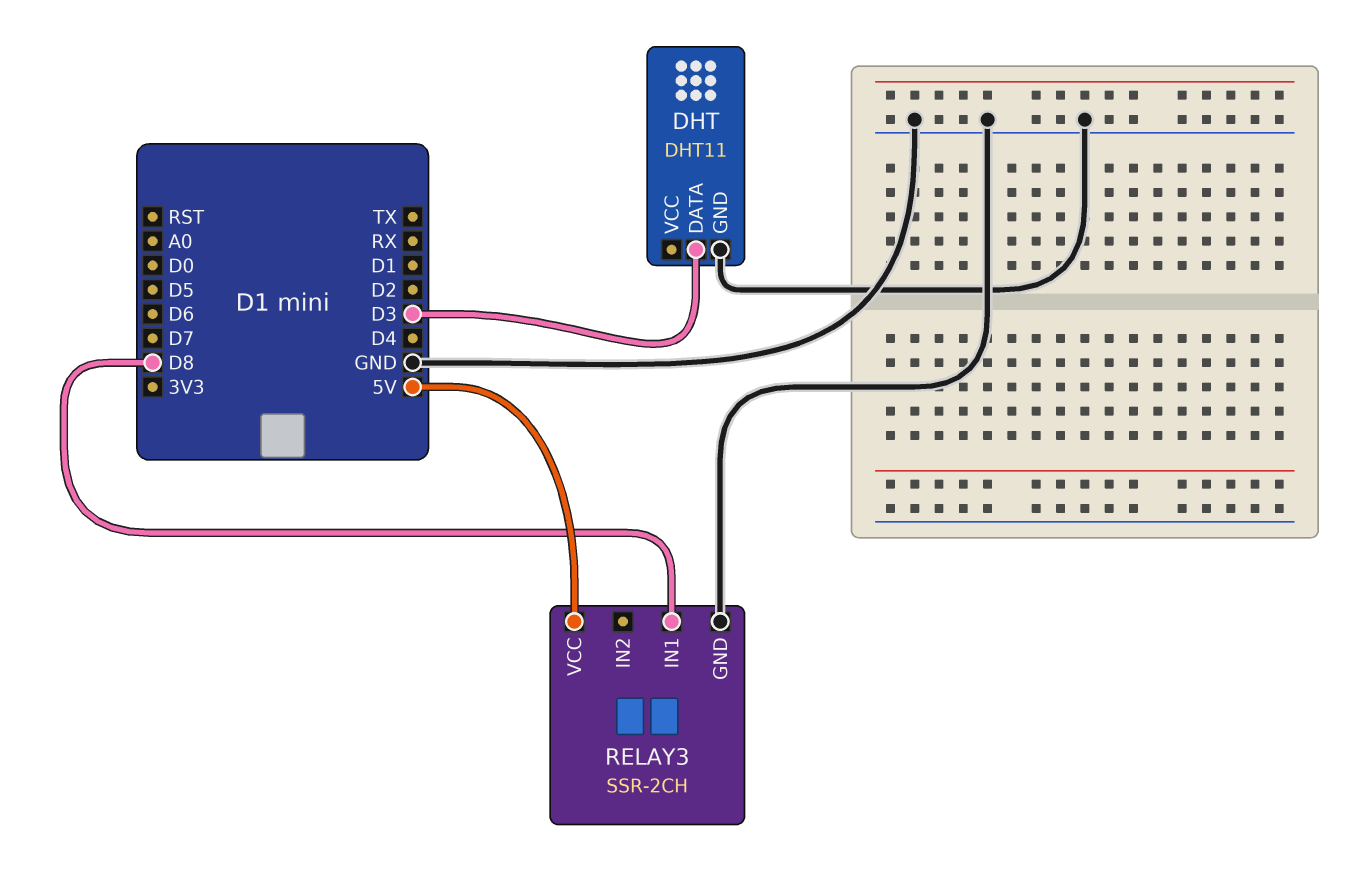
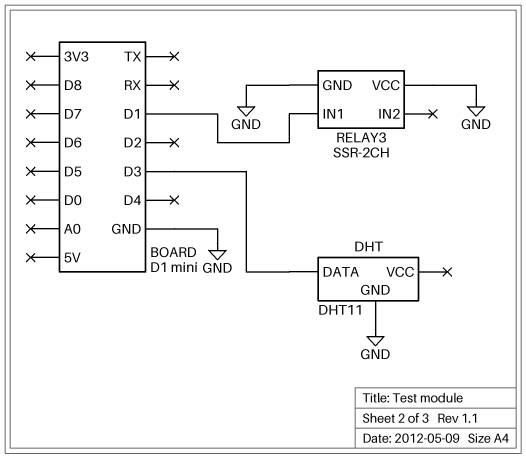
RELAY3 pin IN1: D8 -> D1
RELAY3 pin VCC: 5V -> GND

